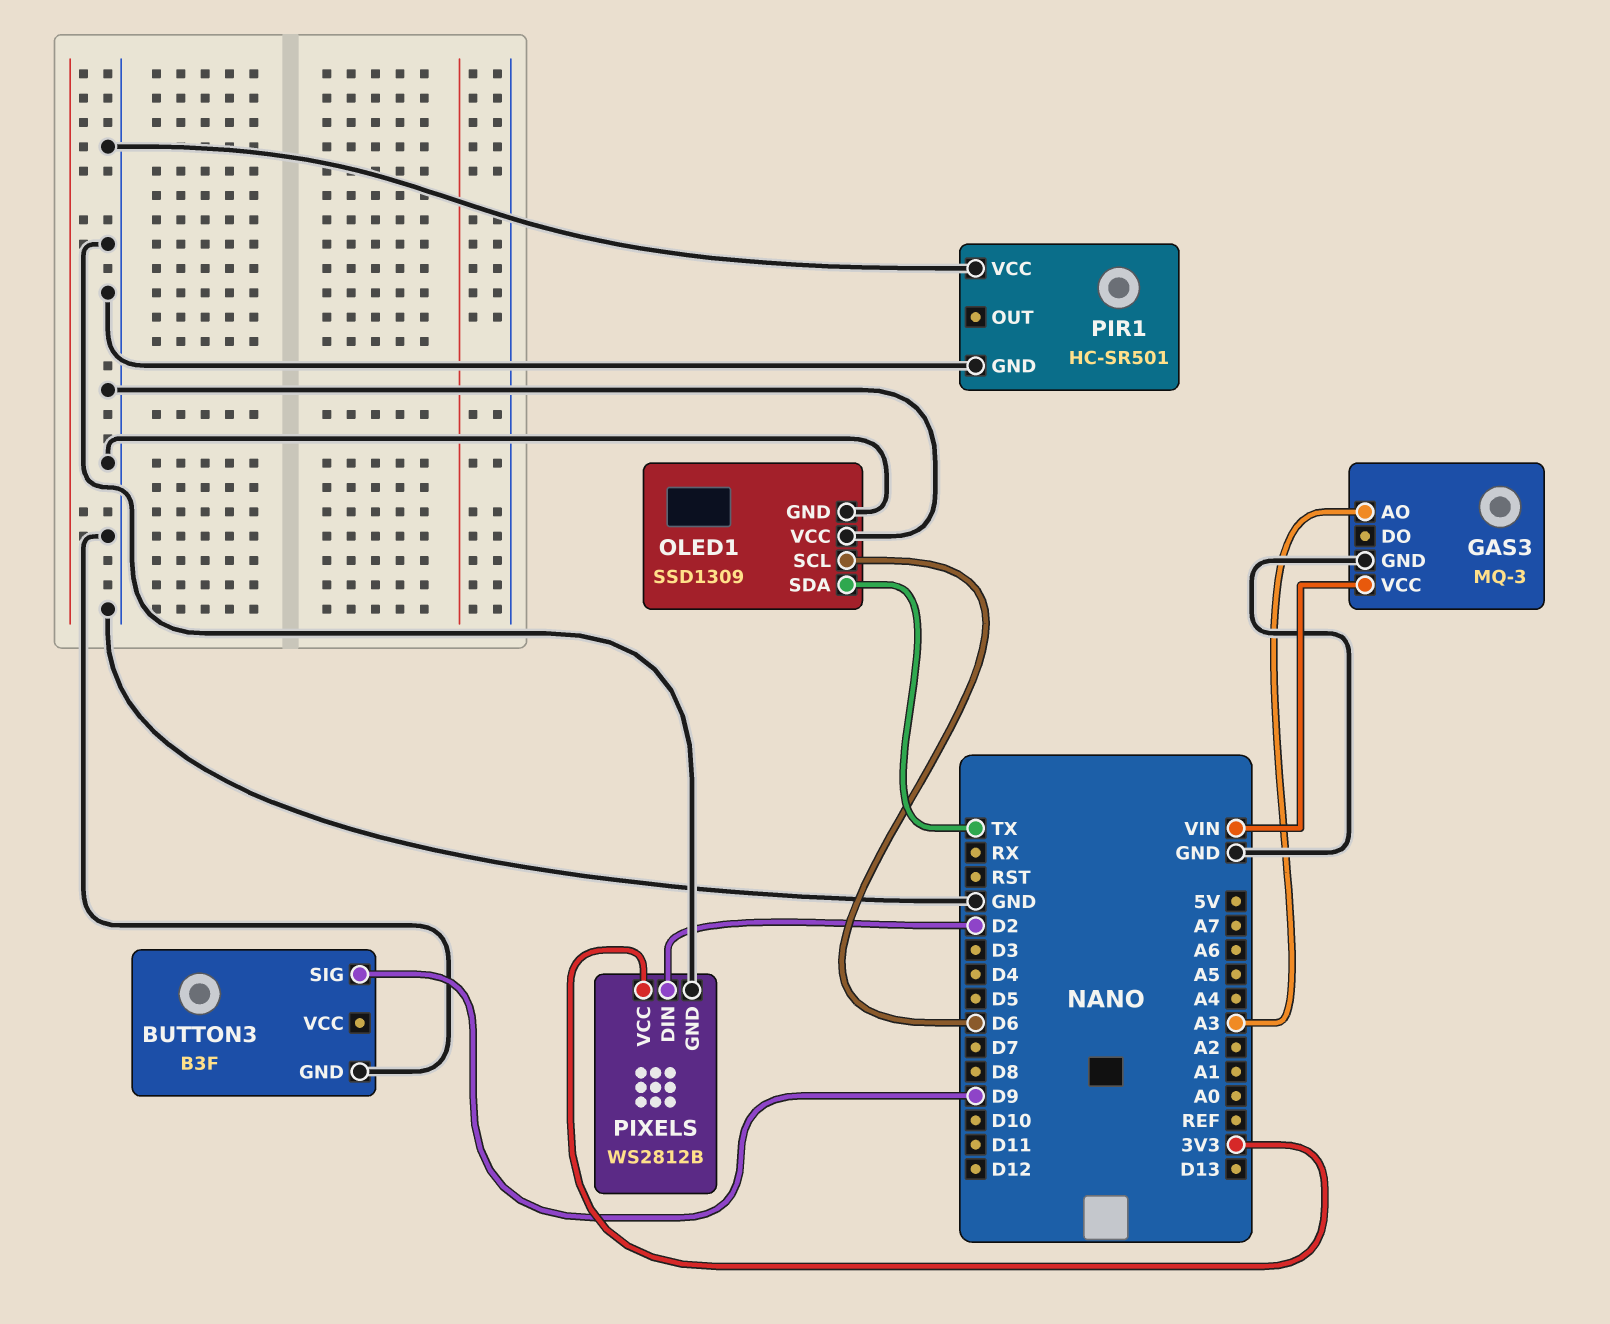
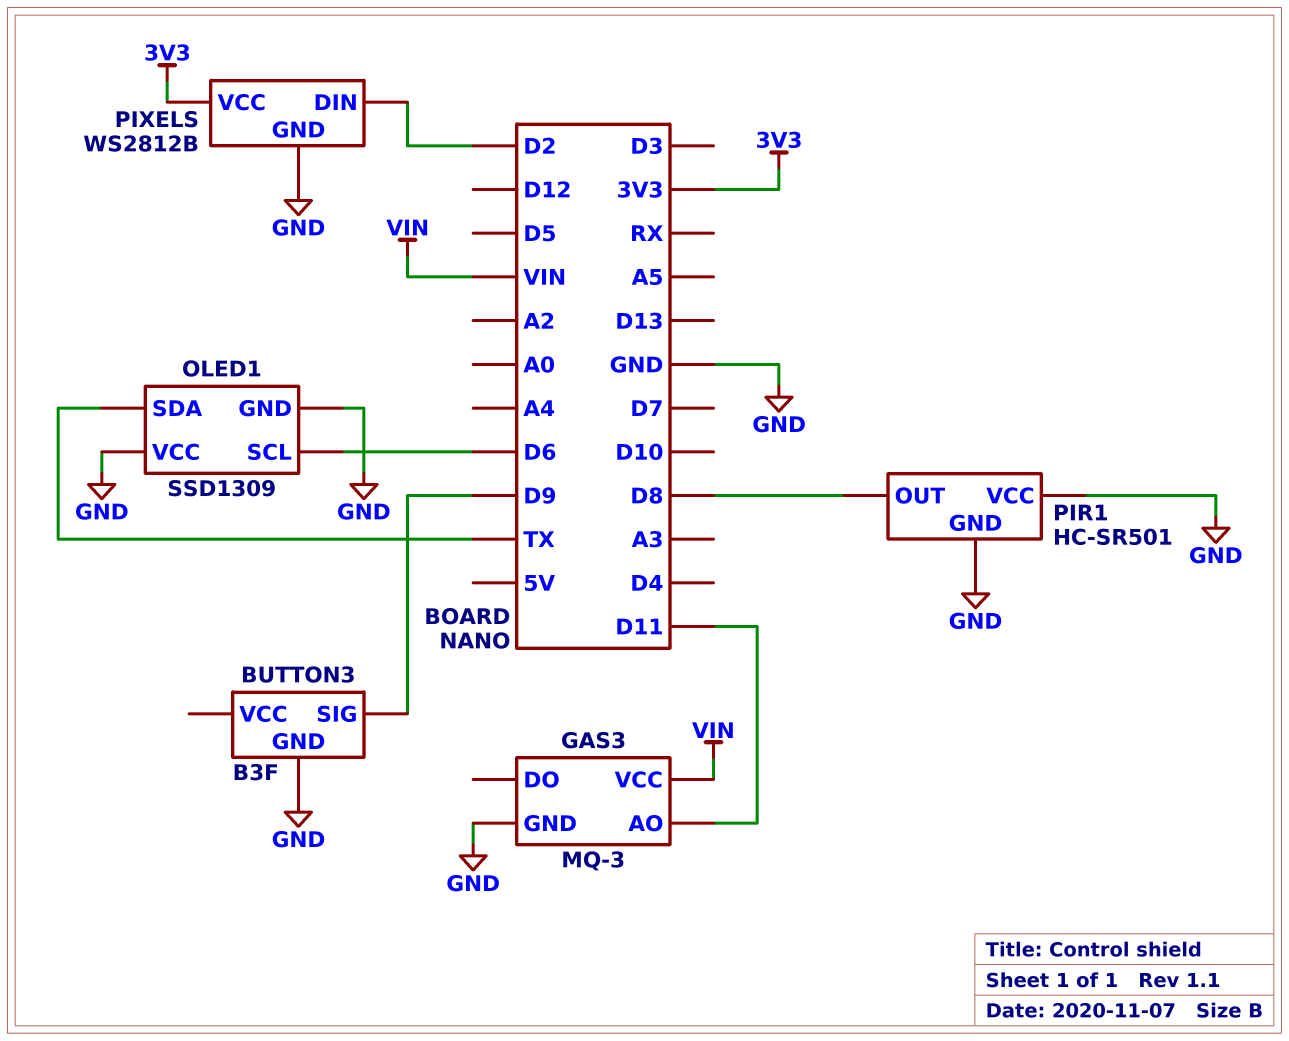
GAS3 pin AO: A3 -> D11
PIR1 pin OUT: none -> D8

